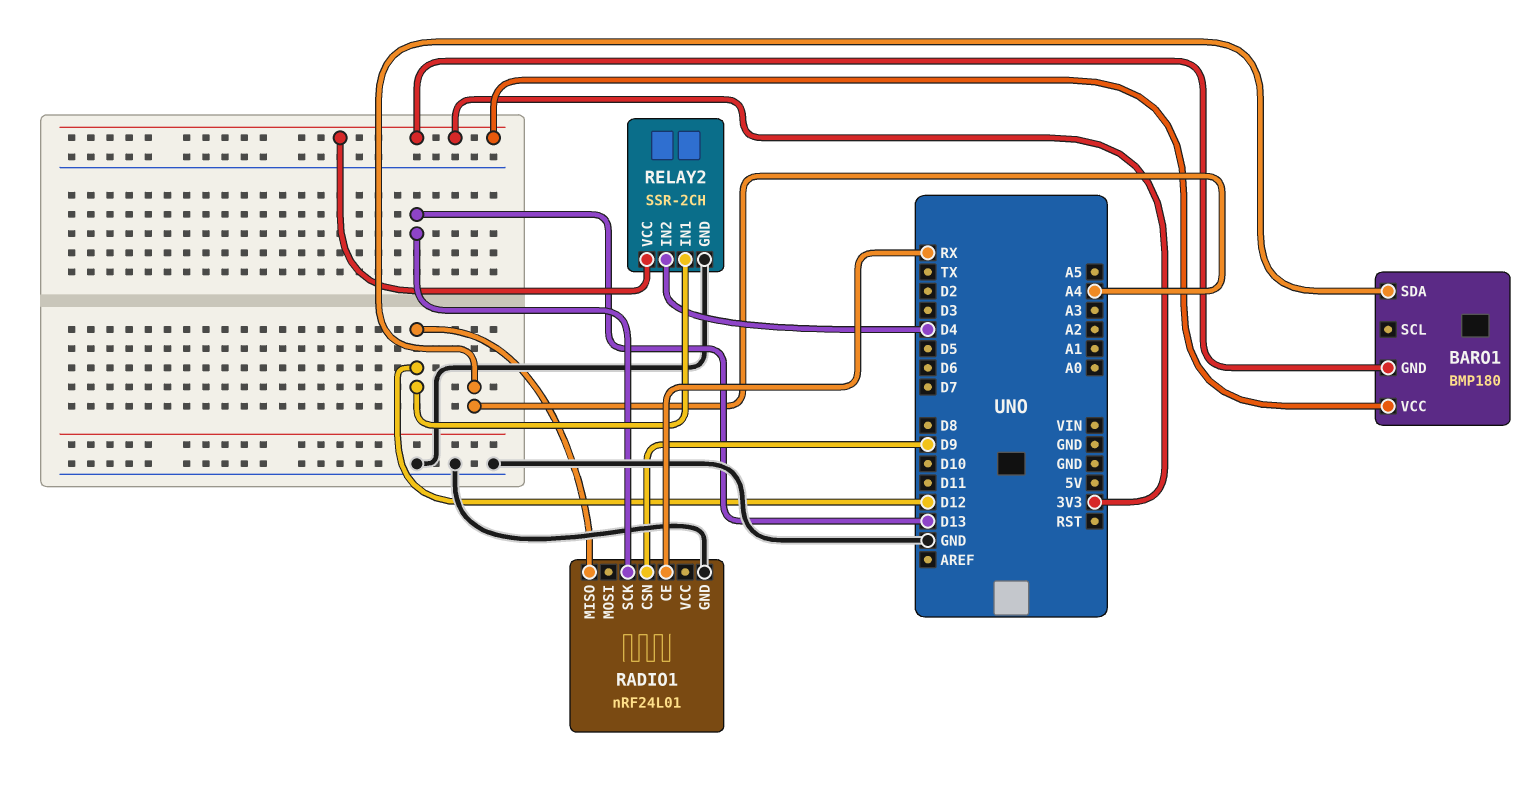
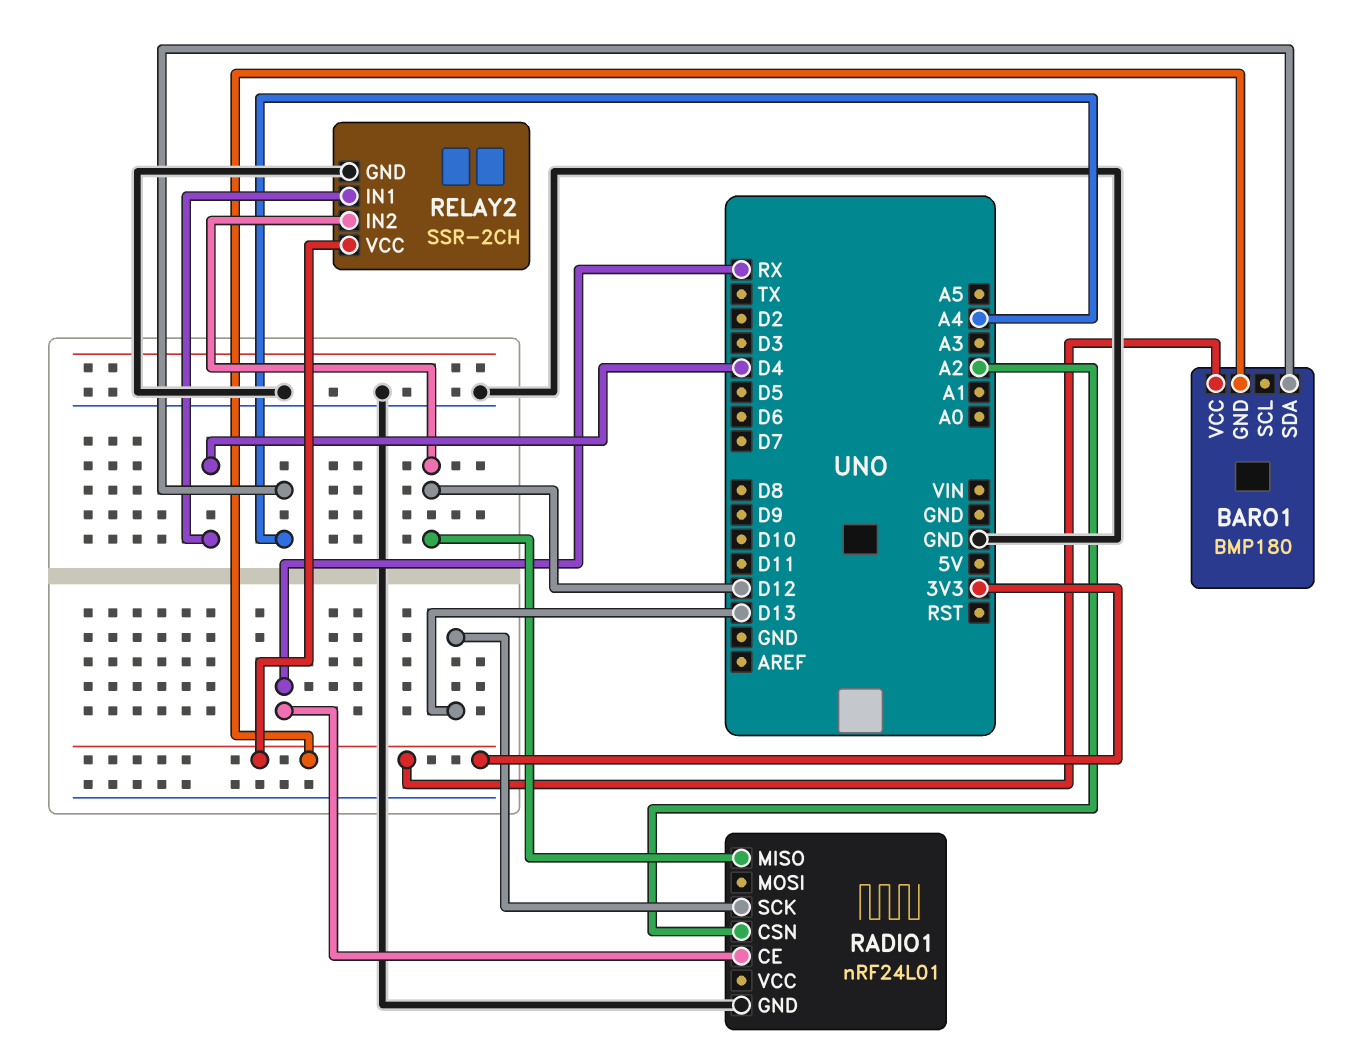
RADIO1 pin CSN: D9 -> A2
RELAY2 pin IN1: D12 -> D4
RELAY2 pin IN2: D4 -> D12

